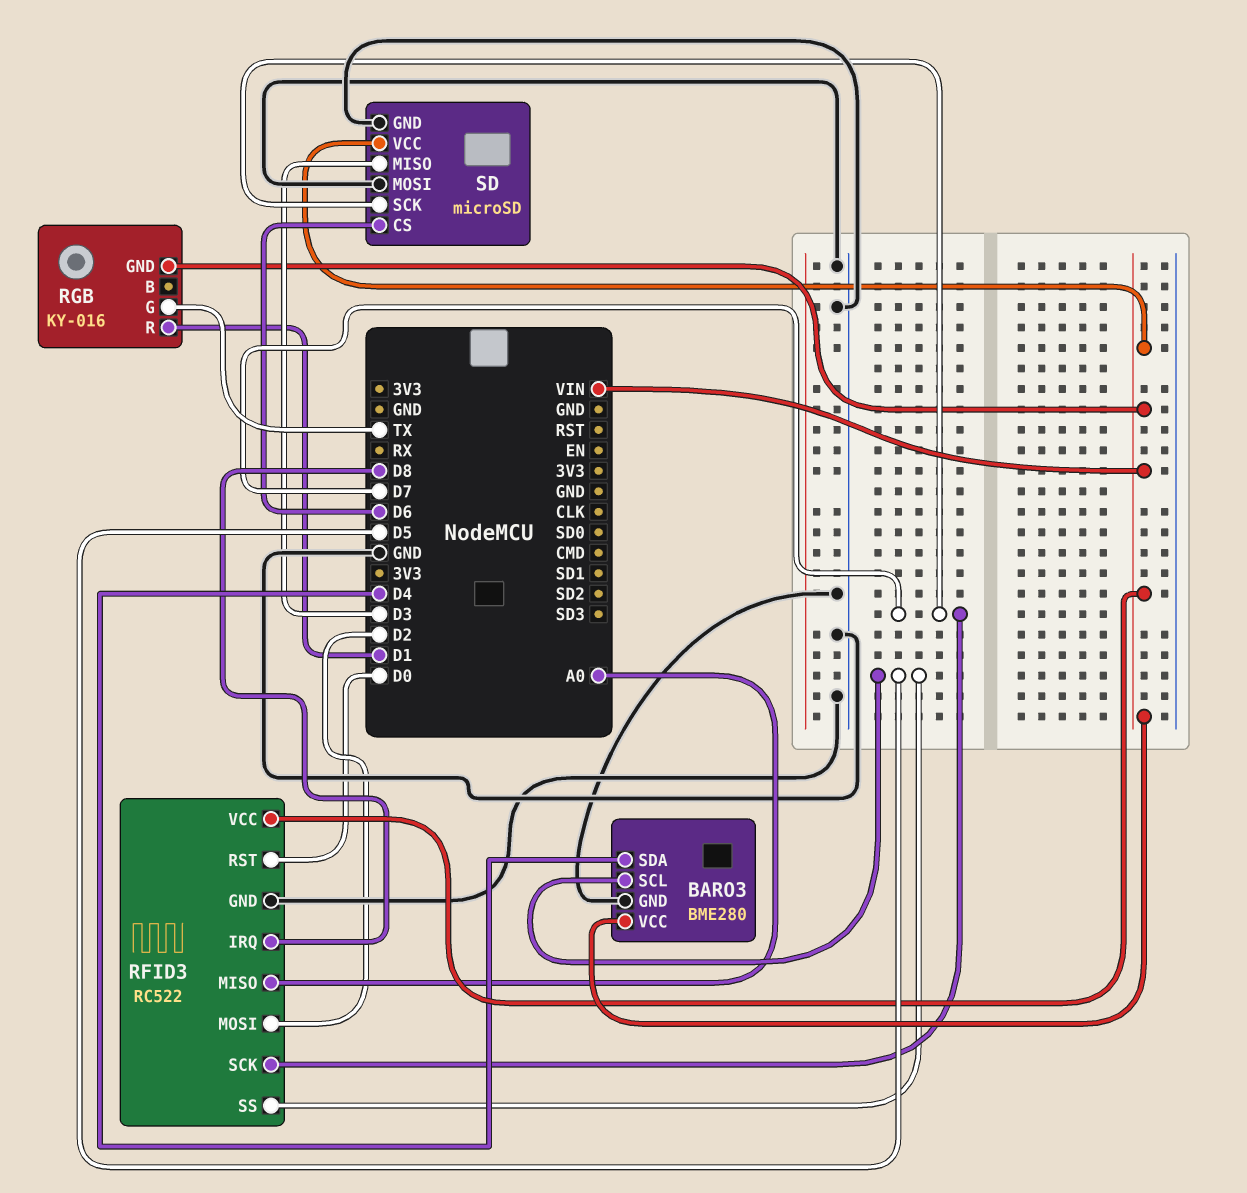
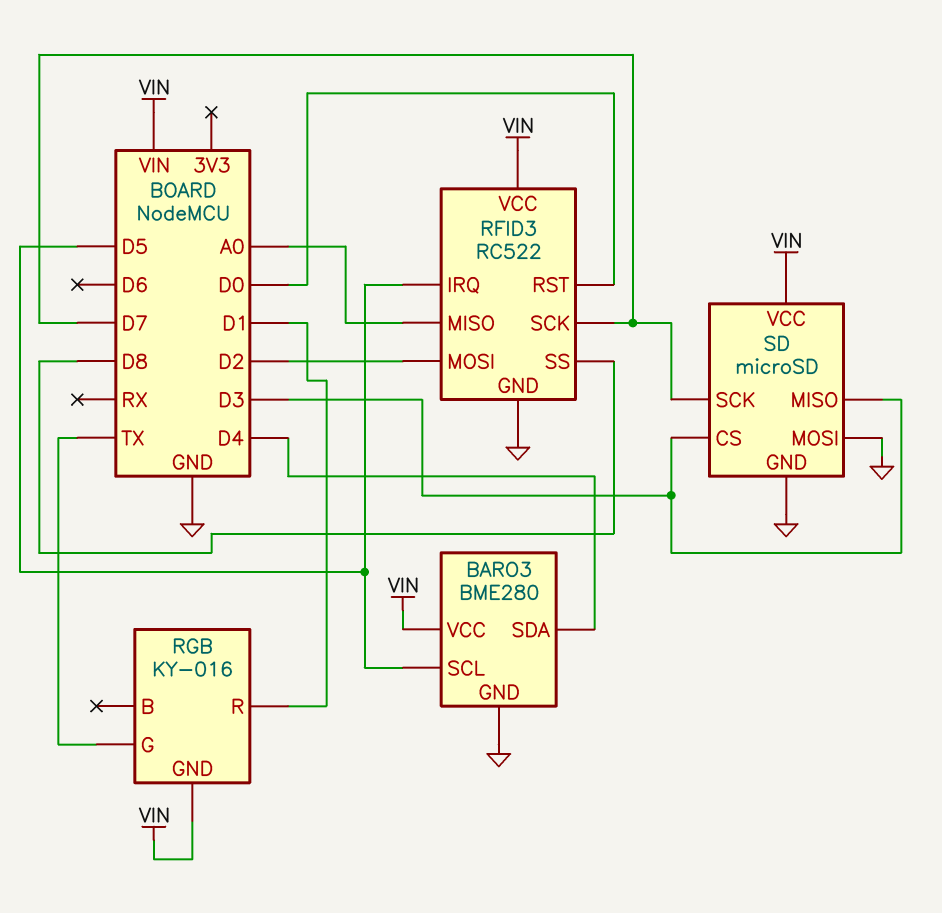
RFID3 pin IRQ: D8 -> D5
RFID3 pin SS: D5 -> D8
SD pin CS: D6 -> D3

